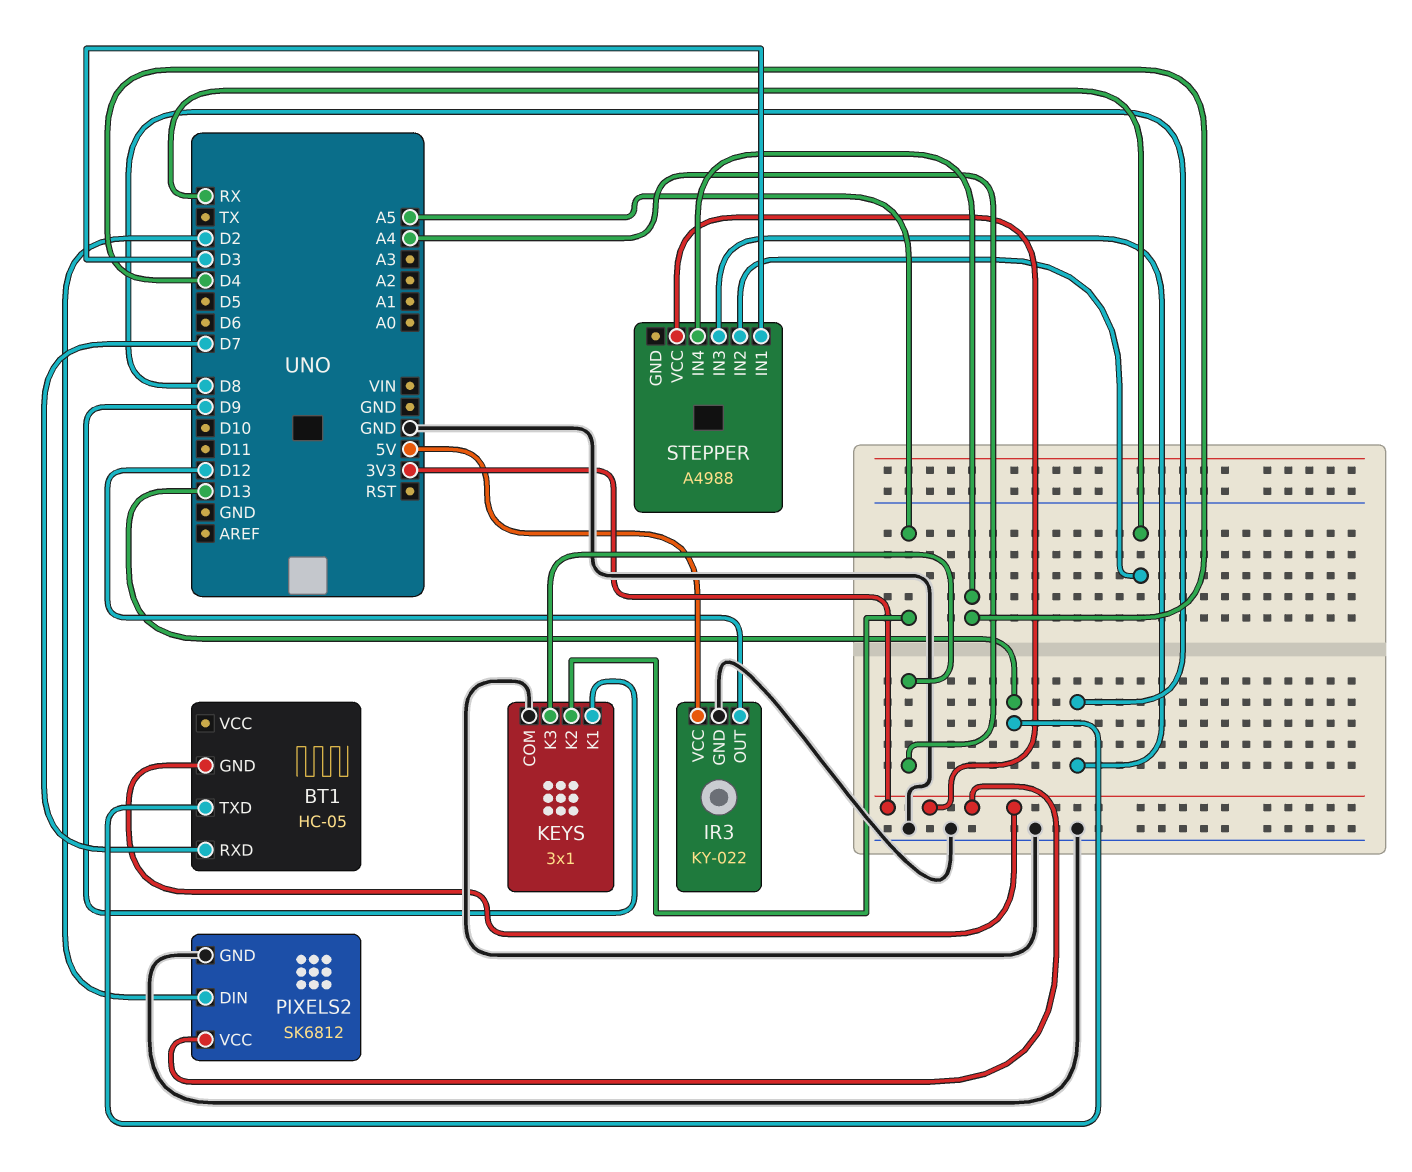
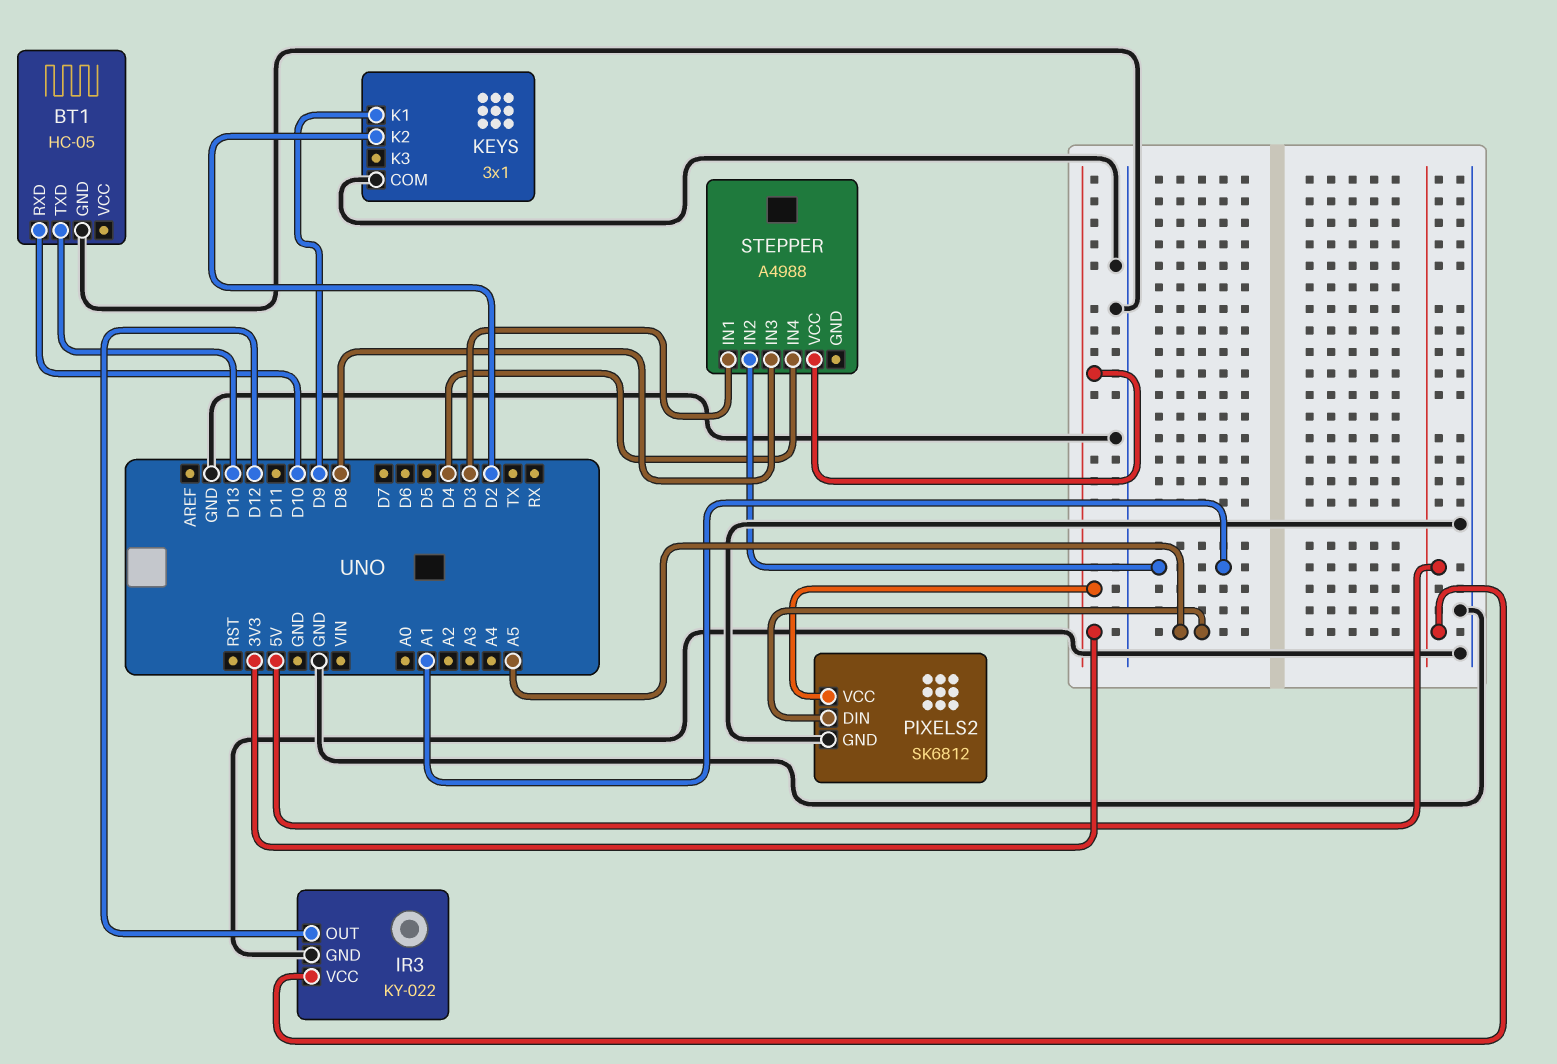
BT1 pin GND: 3V3 -> GND
BT1 pin RXD: D7 -> D10
KEYS pin K2: A5 -> D2
KEYS pin K3: A4 -> none
PIXELS2 pin DIN: D2 -> A5
STEPPER pin IN2: RX -> A1

